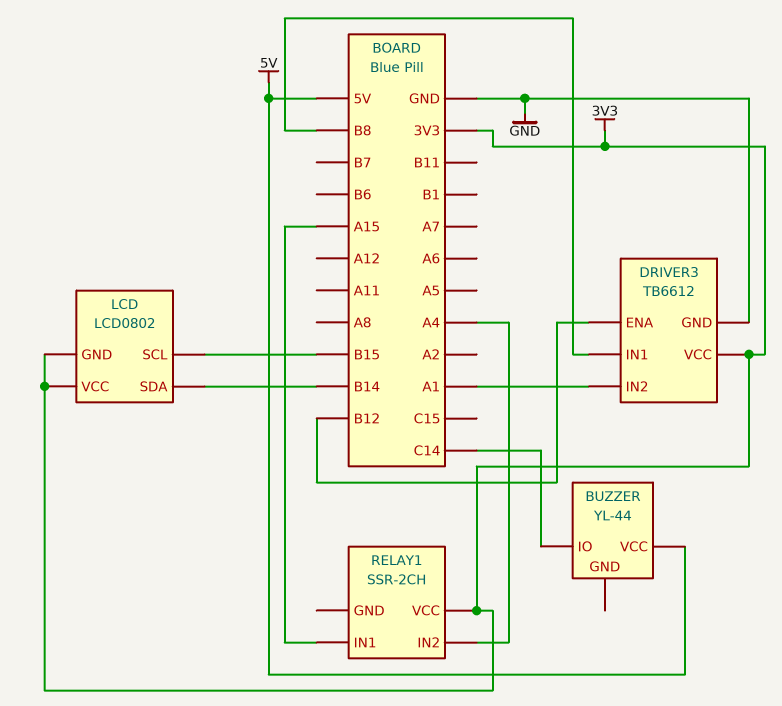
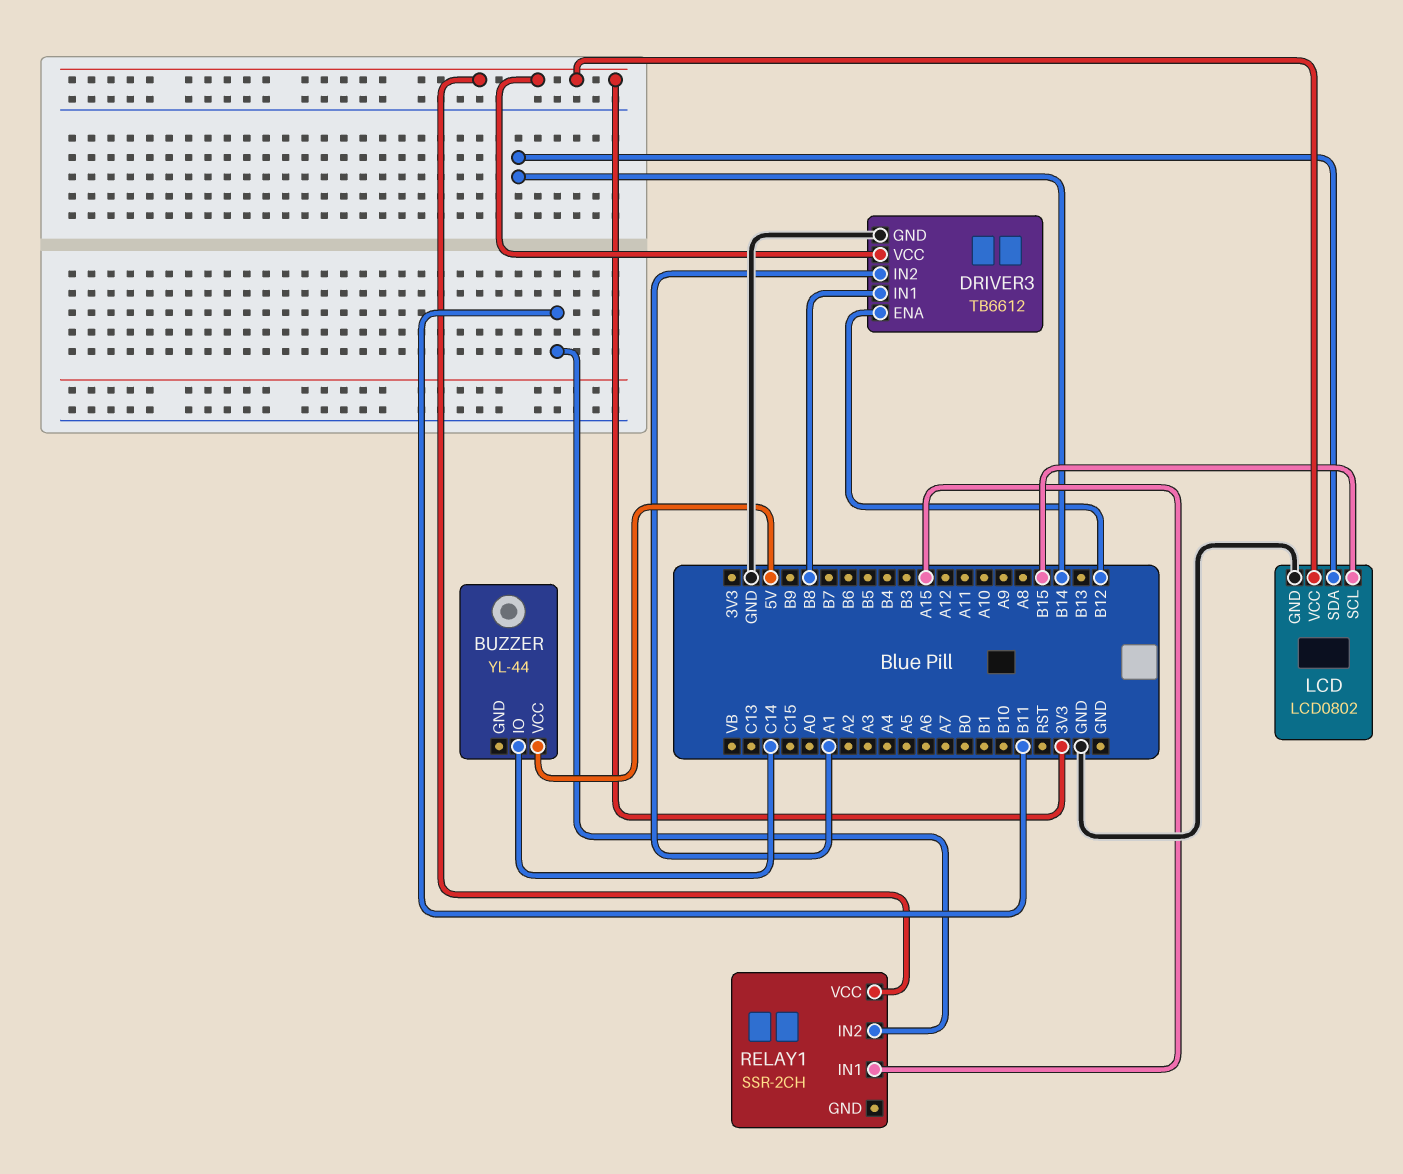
LCD pin GND: 3V3 -> GND
RELAY1 pin IN2: A4 -> B11

